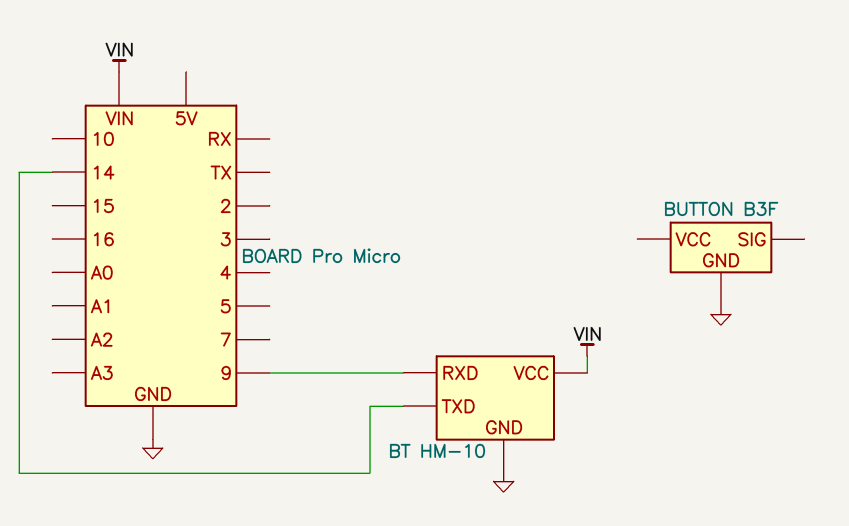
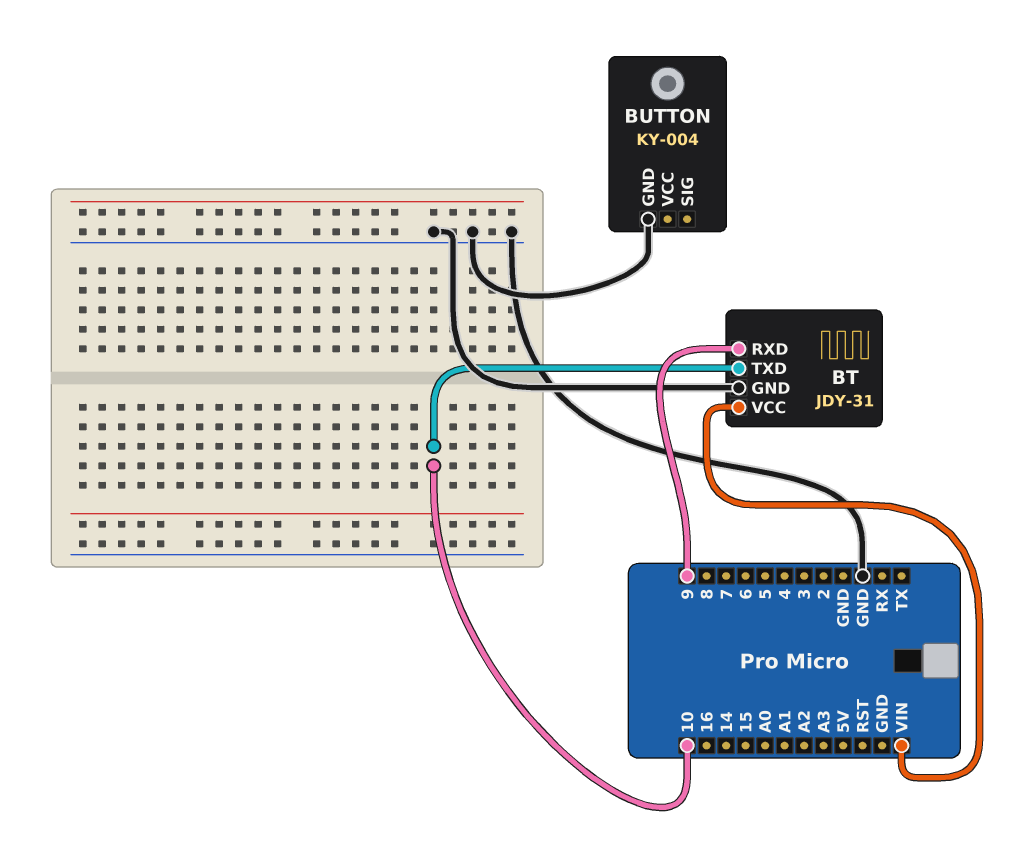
BT: HM-10 -> JDY-31
BT pin TXD: 14 -> 10
BUTTON: B3F -> KY-004

